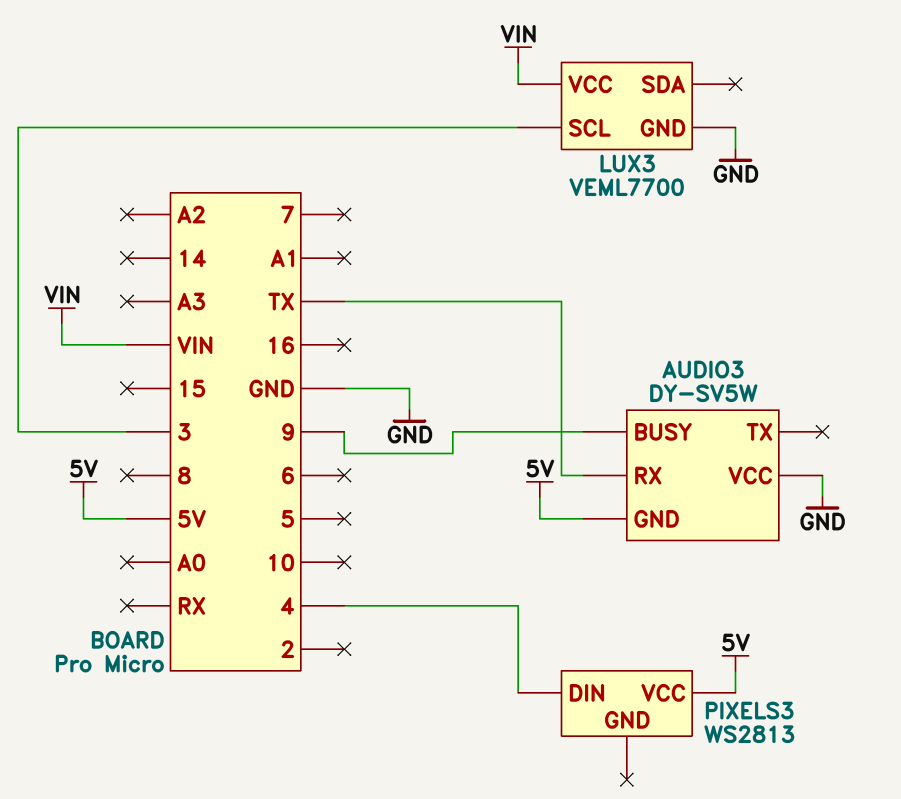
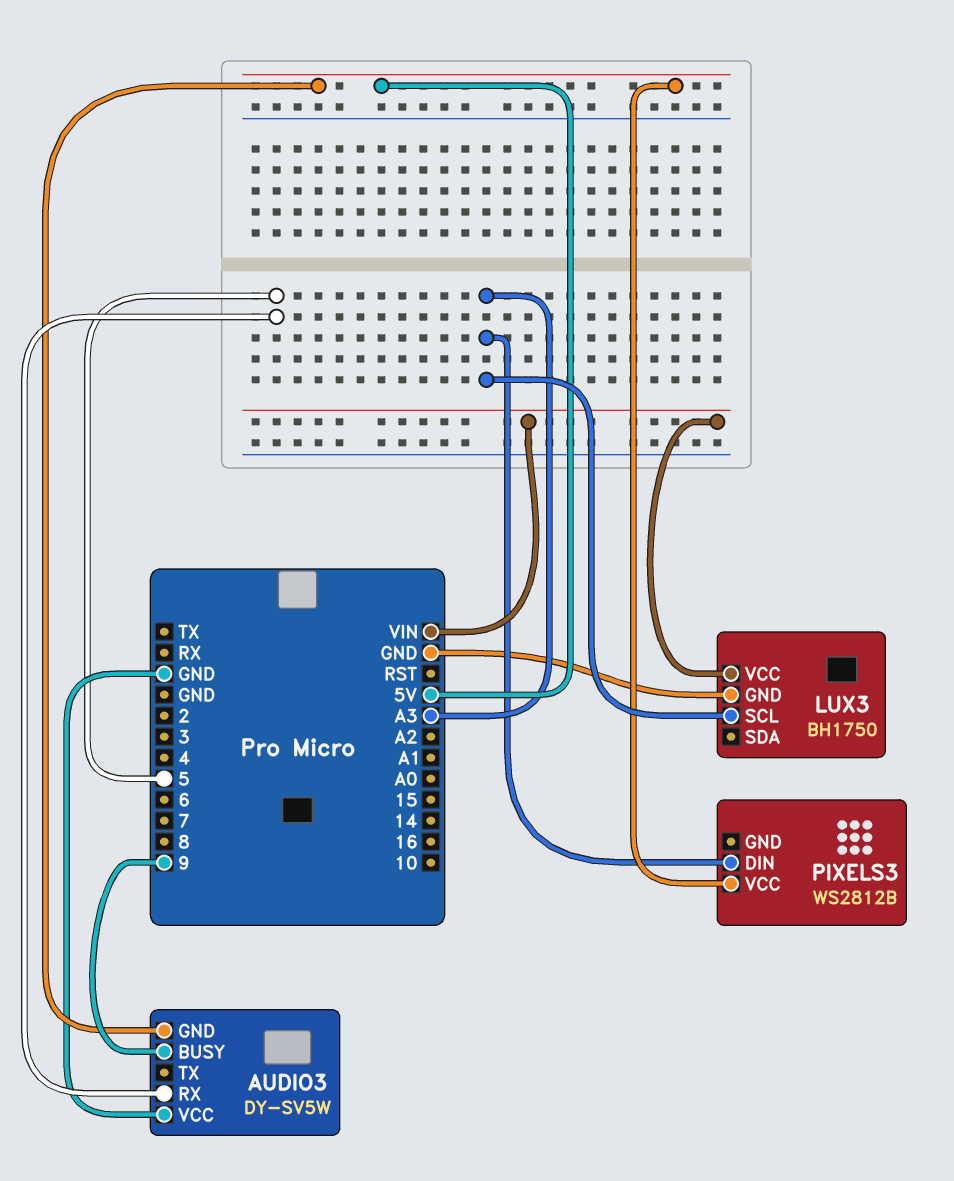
AUDIO3 pin RX: TX -> 5
LUX3: VEML7700 -> BH1750
LUX3 pin SCL: 3 -> A3
PIXELS3: WS2813 -> WS2812B
PIXELS3 pin DIN: 4 -> A3

